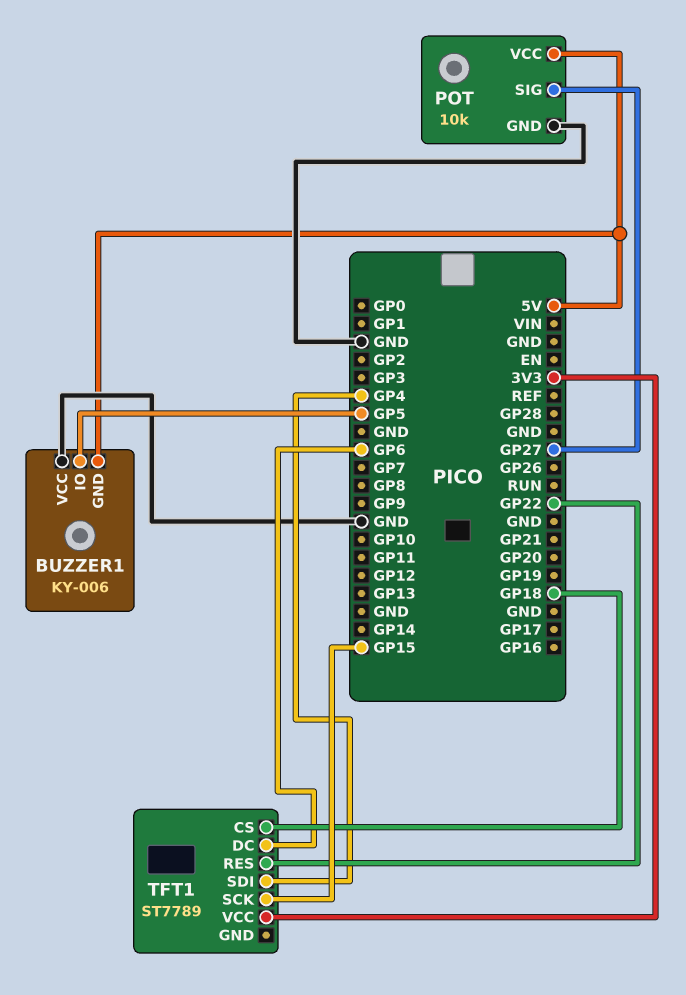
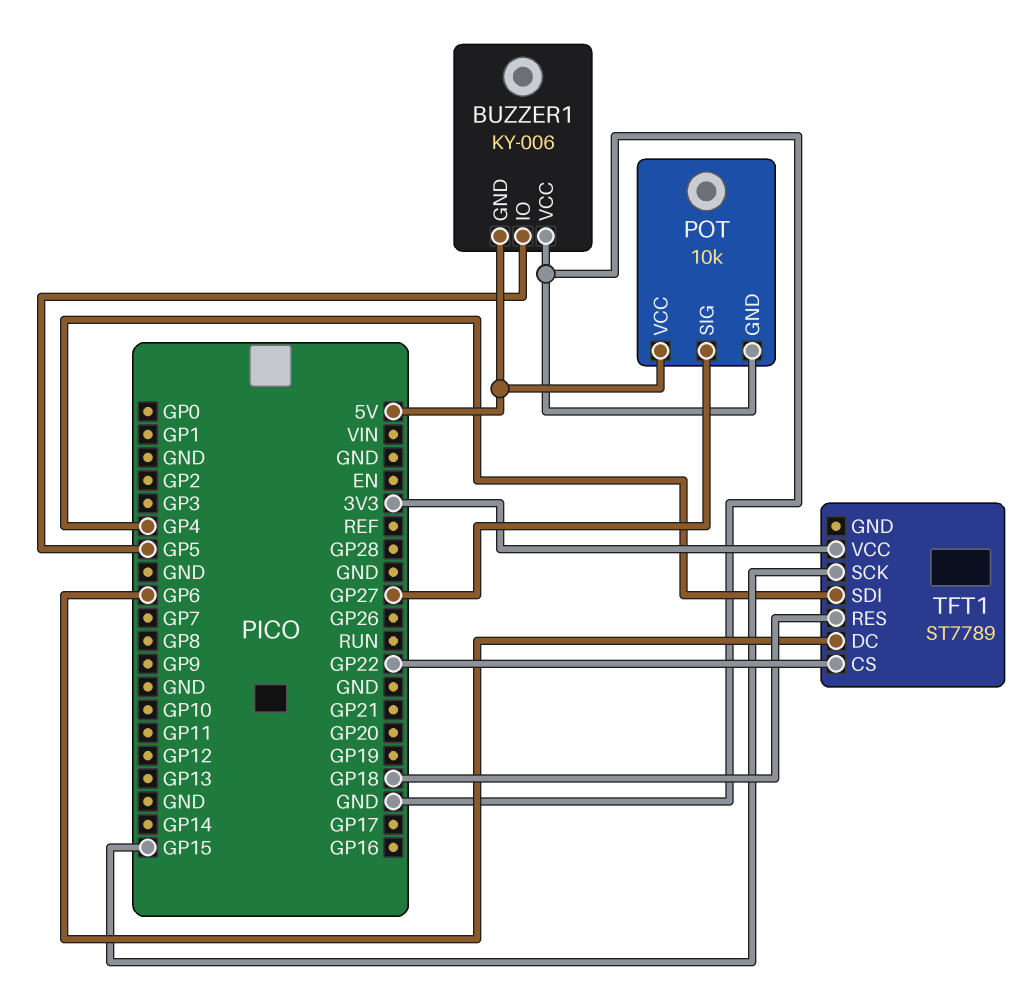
TFT1 pin CS: GP18 -> GP22
TFT1 pin RES: GP22 -> GP18

